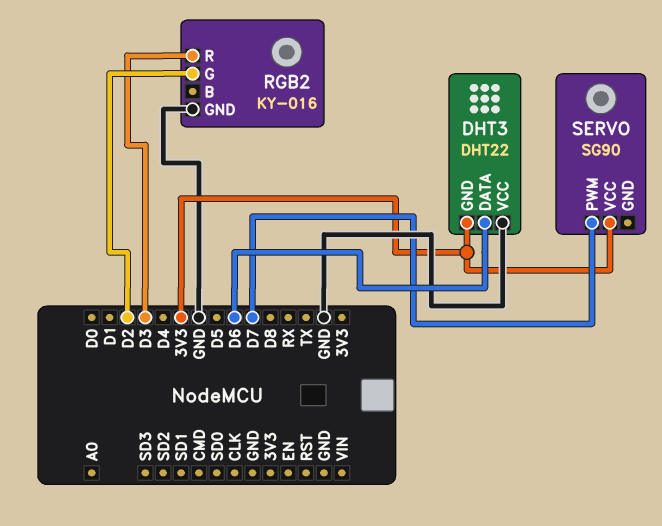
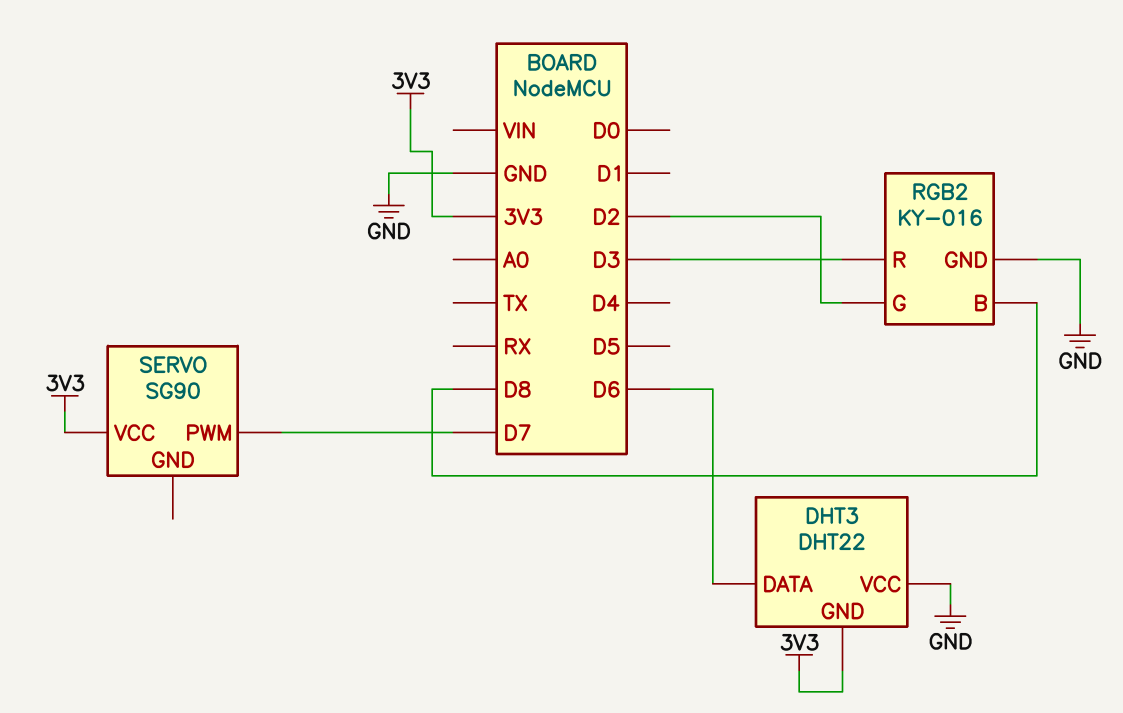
RGB2 pin B: none -> D8

